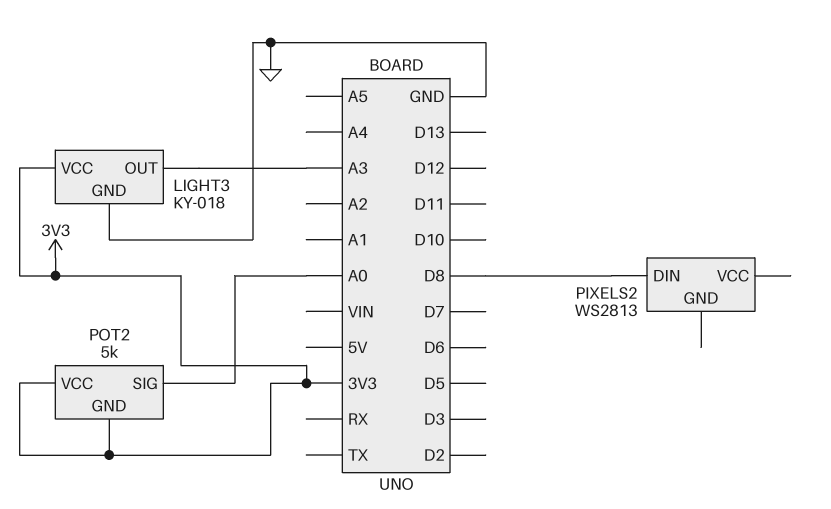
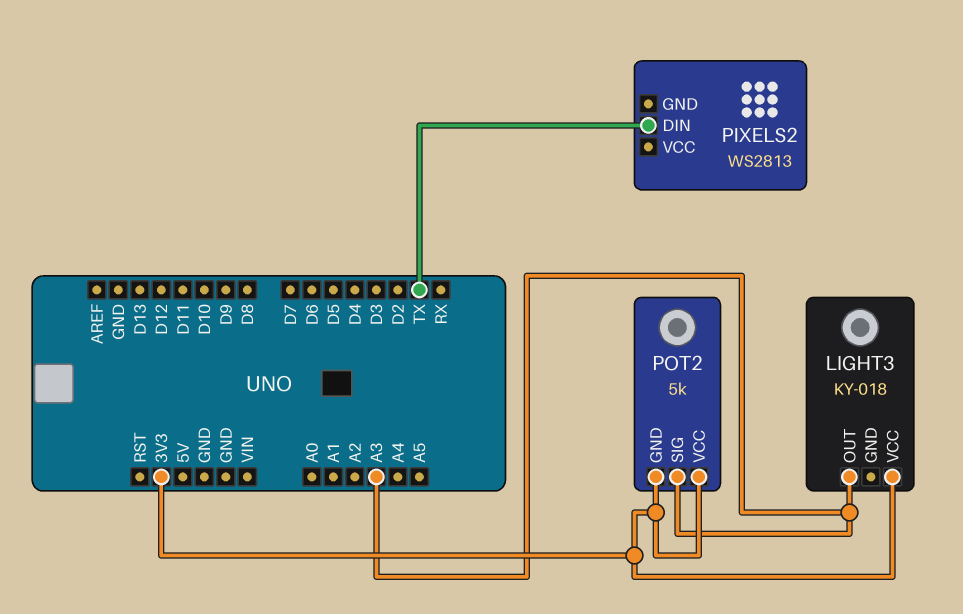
LIGHT3 pin GND: GND -> none
PIXELS2 pin DIN: D8 -> TX
POT2 pin SIG: A0 -> A3

